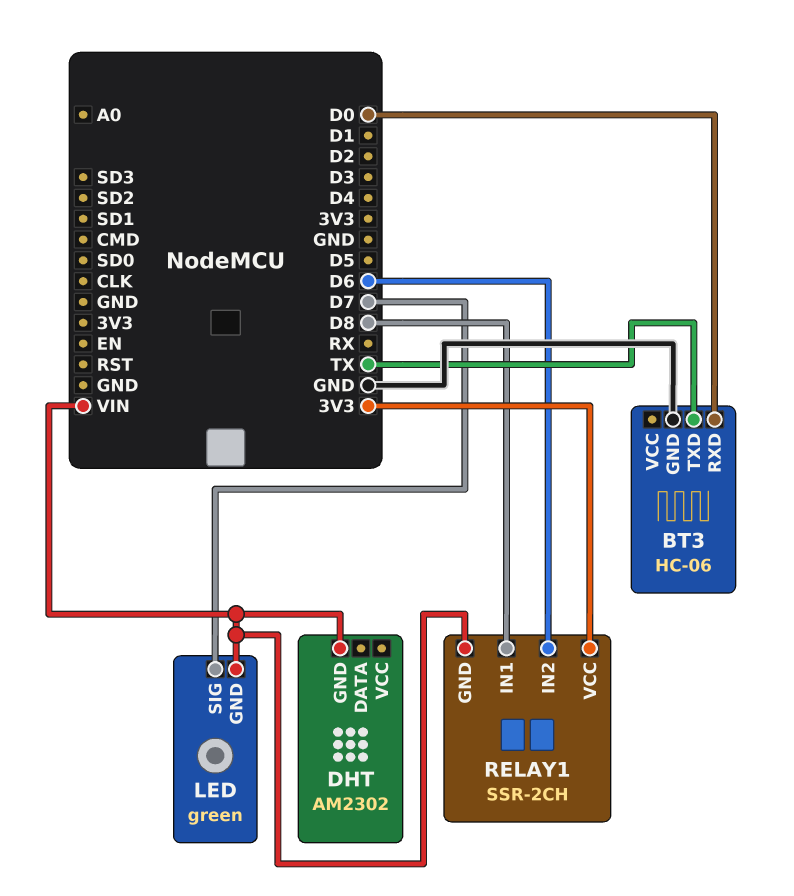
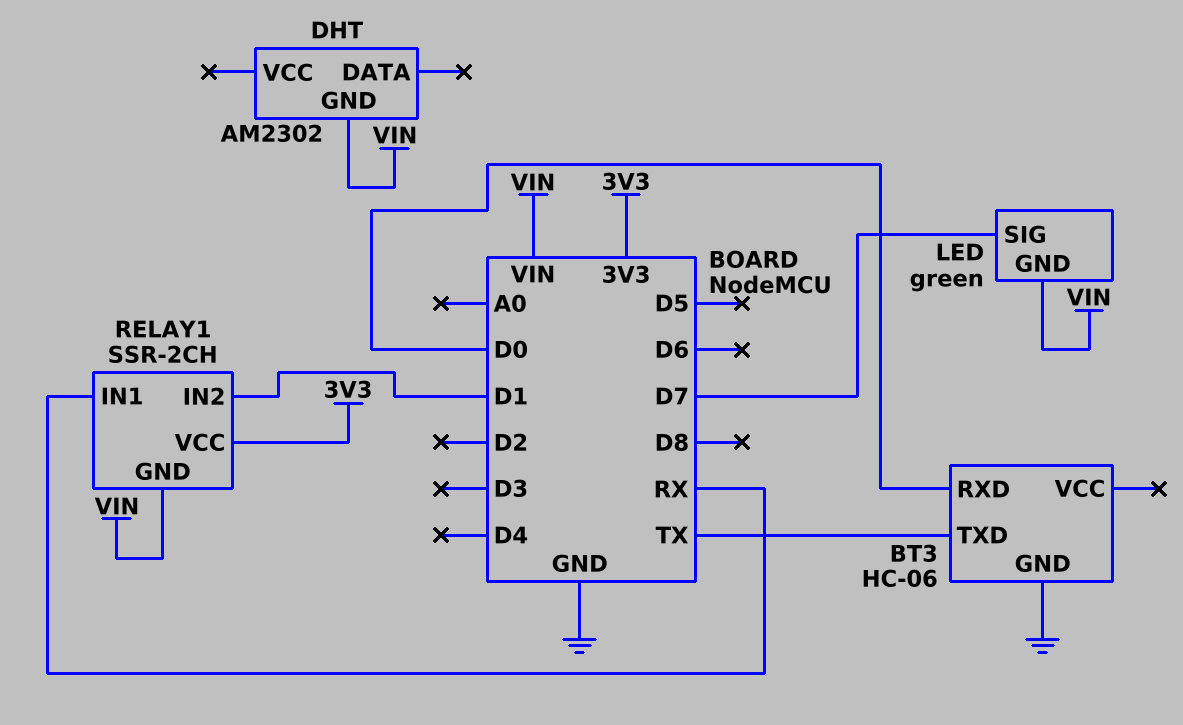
RELAY1 pin IN1: D8 -> RX
RELAY1 pin IN2: D6 -> D1

